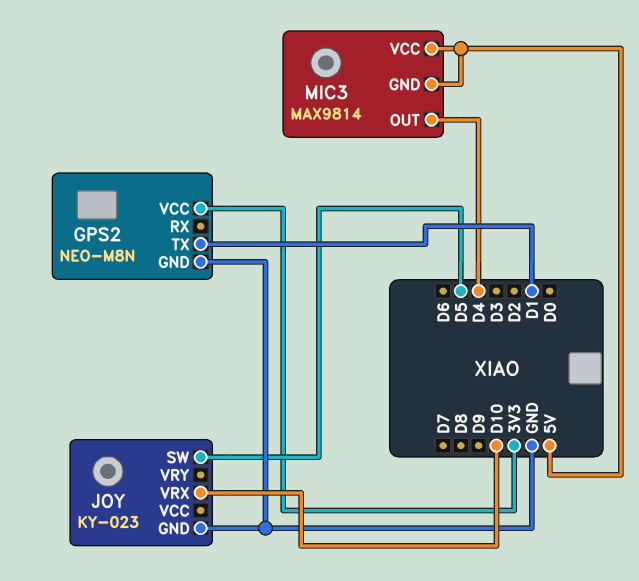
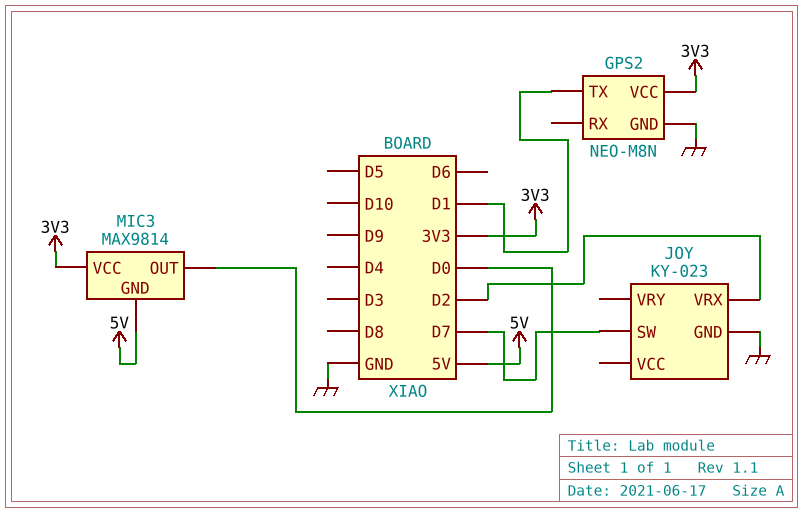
JOY pin SW: D5 -> D7
JOY pin VRX: D10 -> D2
MIC3 pin OUT: D4 -> D0
MIC3 pin VCC: 5V -> 3V3

